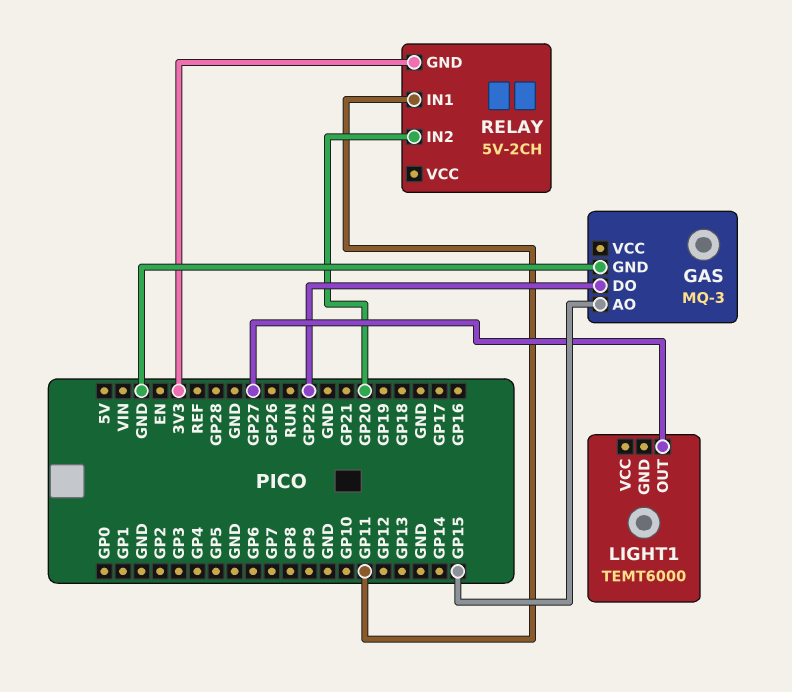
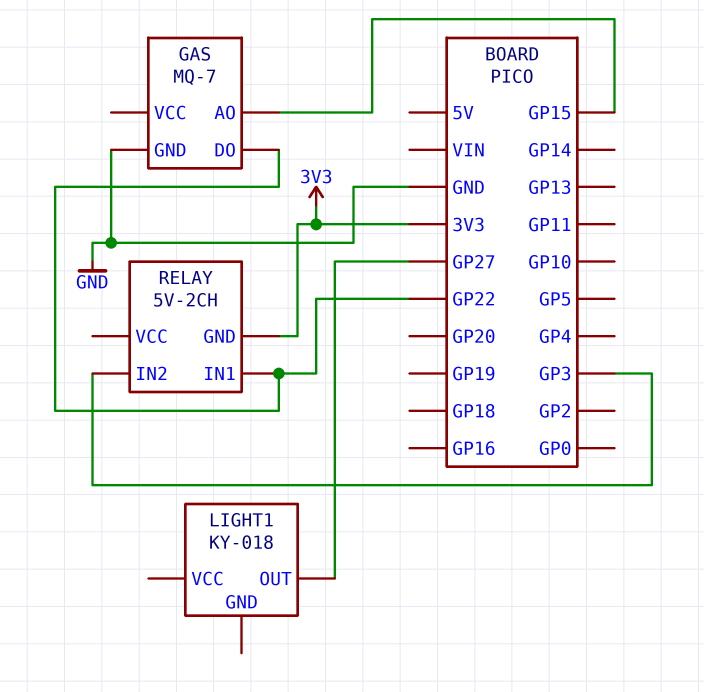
GAS: MQ-3 -> MQ-7
LIGHT1: TEMT6000 -> KY-018
RELAY pin IN1: GP11 -> GP22
RELAY pin IN2: GP20 -> GP3

